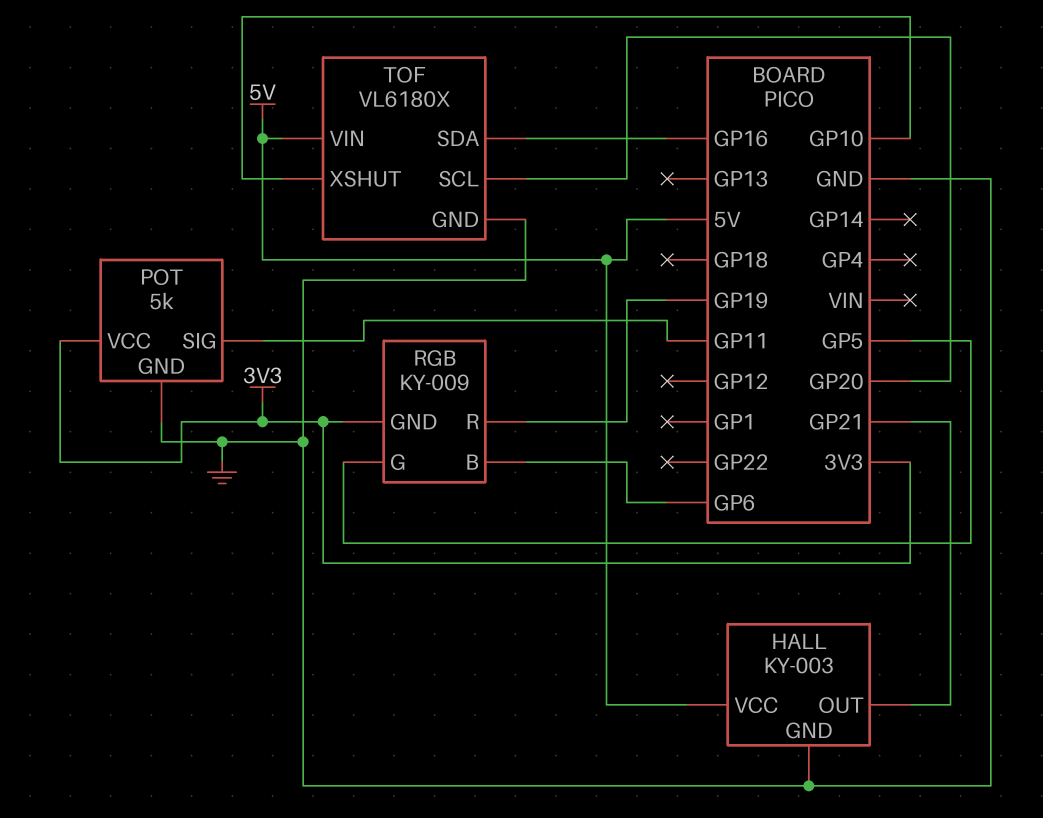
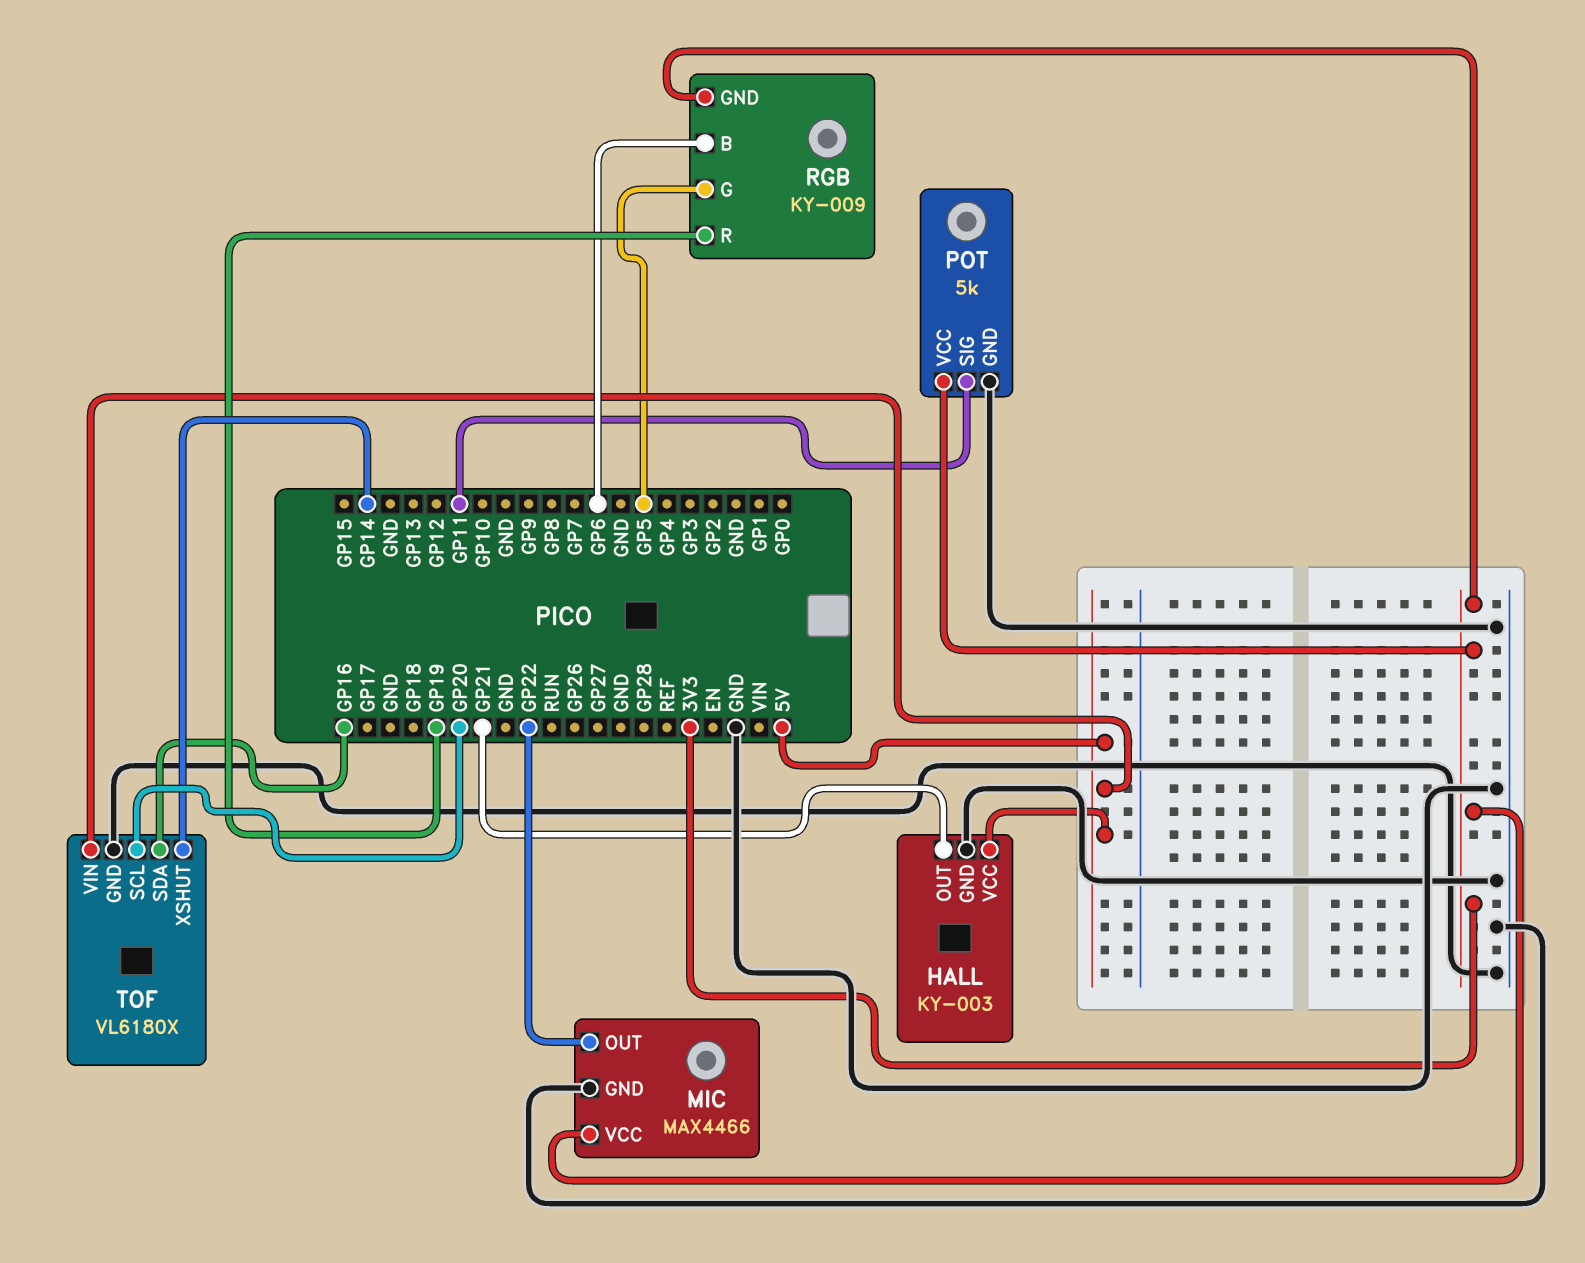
MIC: none -> MAX4466
MIC pin GND: none -> GND
MIC pin OUT: none -> GP22
MIC pin VCC: none -> 3V3
TOF pin XSHUT: GP10 -> GP14

